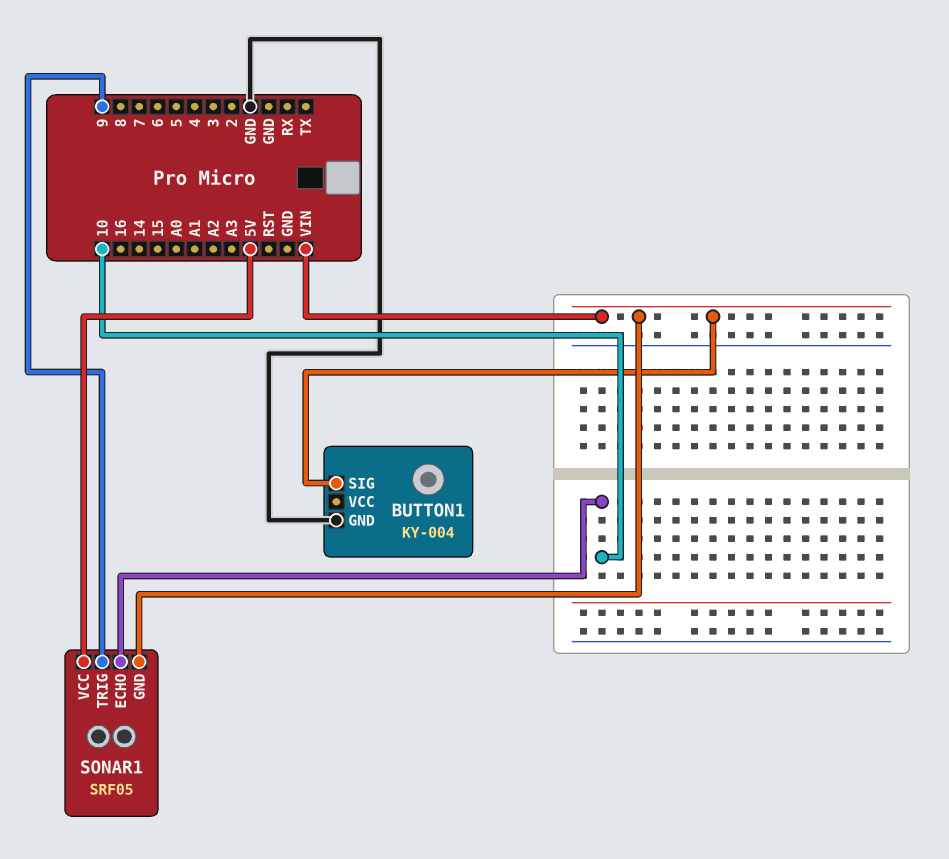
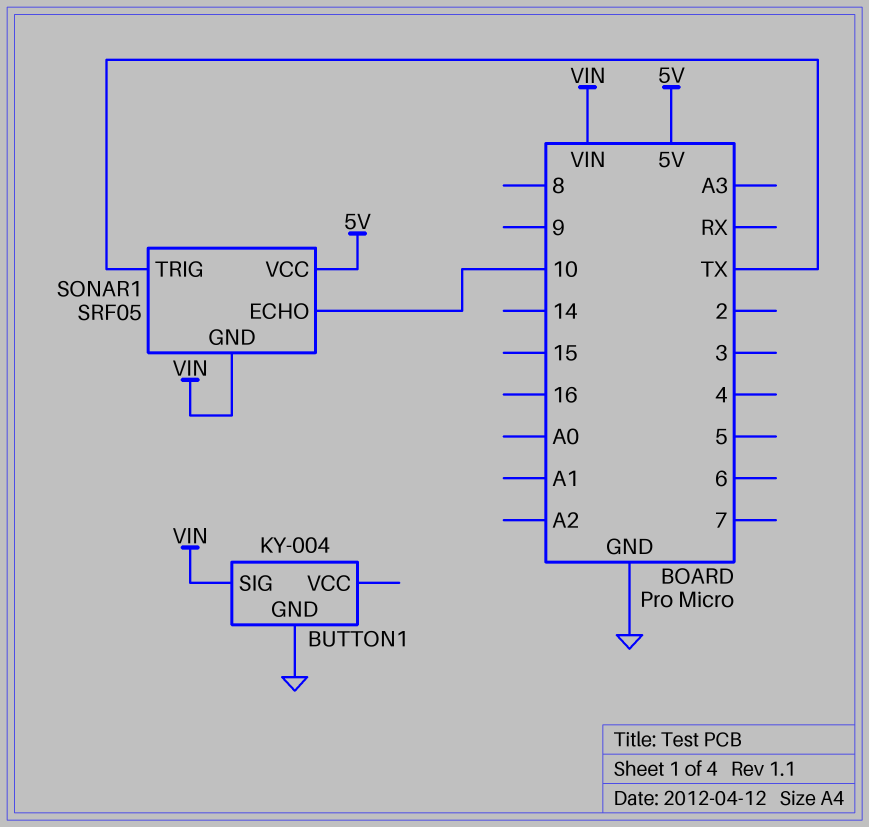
SONAR1 pin TRIG: 9 -> TX

